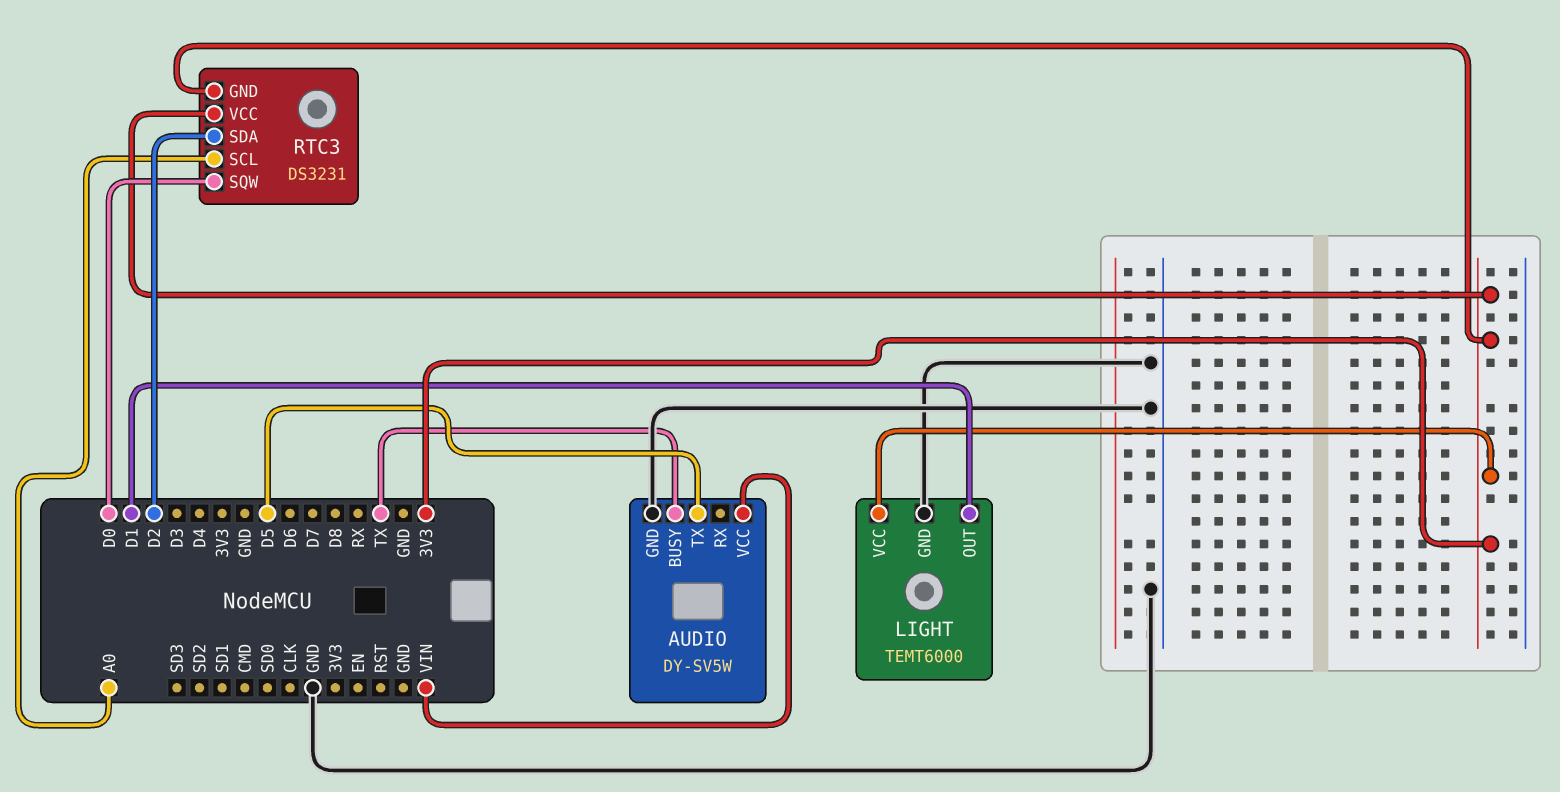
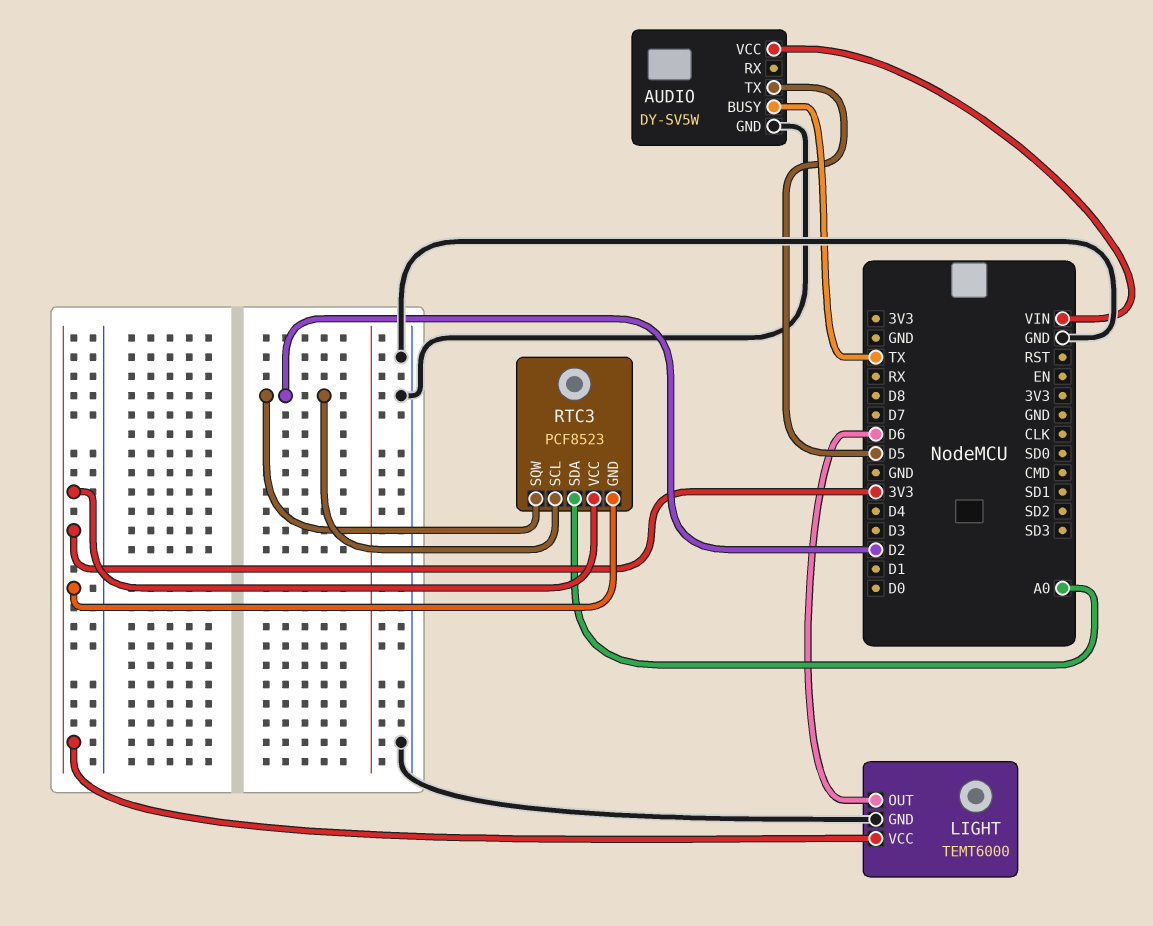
LIGHT pin OUT: D1 -> D6
RTC3: DS3231 -> PCF8523
RTC3 pin SCL: A0 -> D2
RTC3 pin SDA: D2 -> A0
RTC3 pin SQW: D0 -> D2

